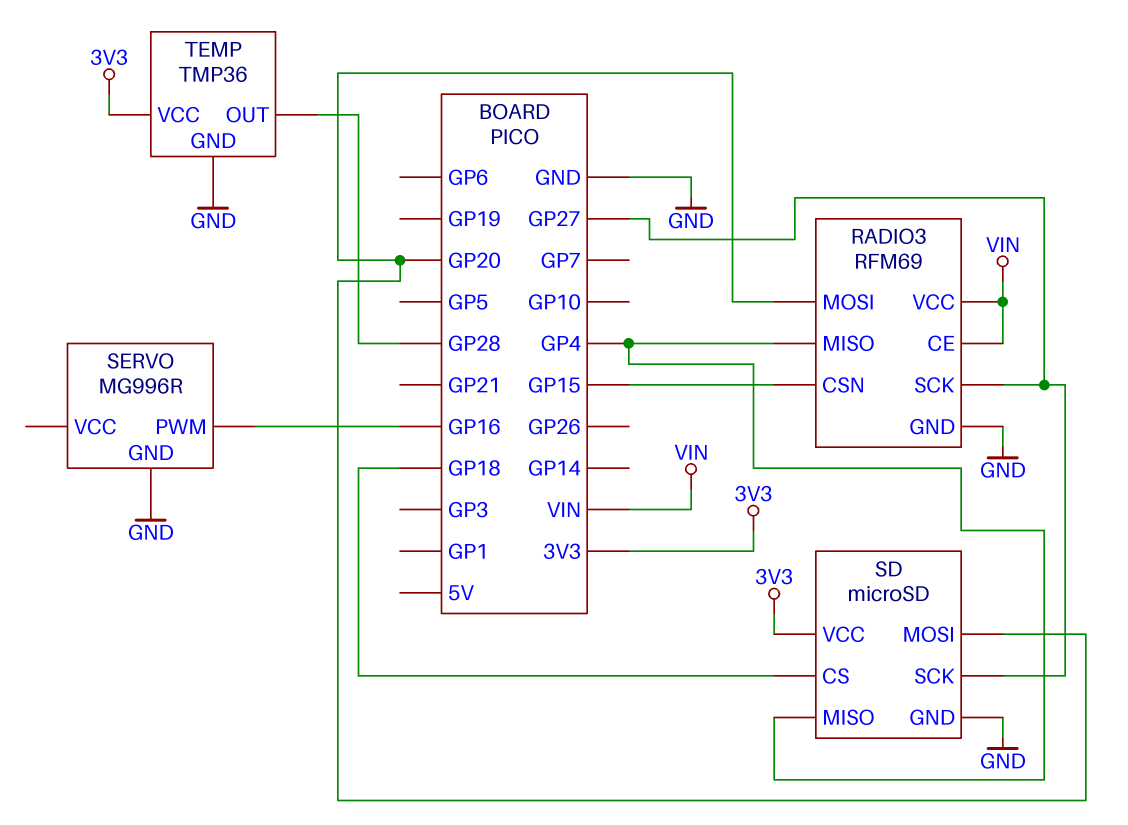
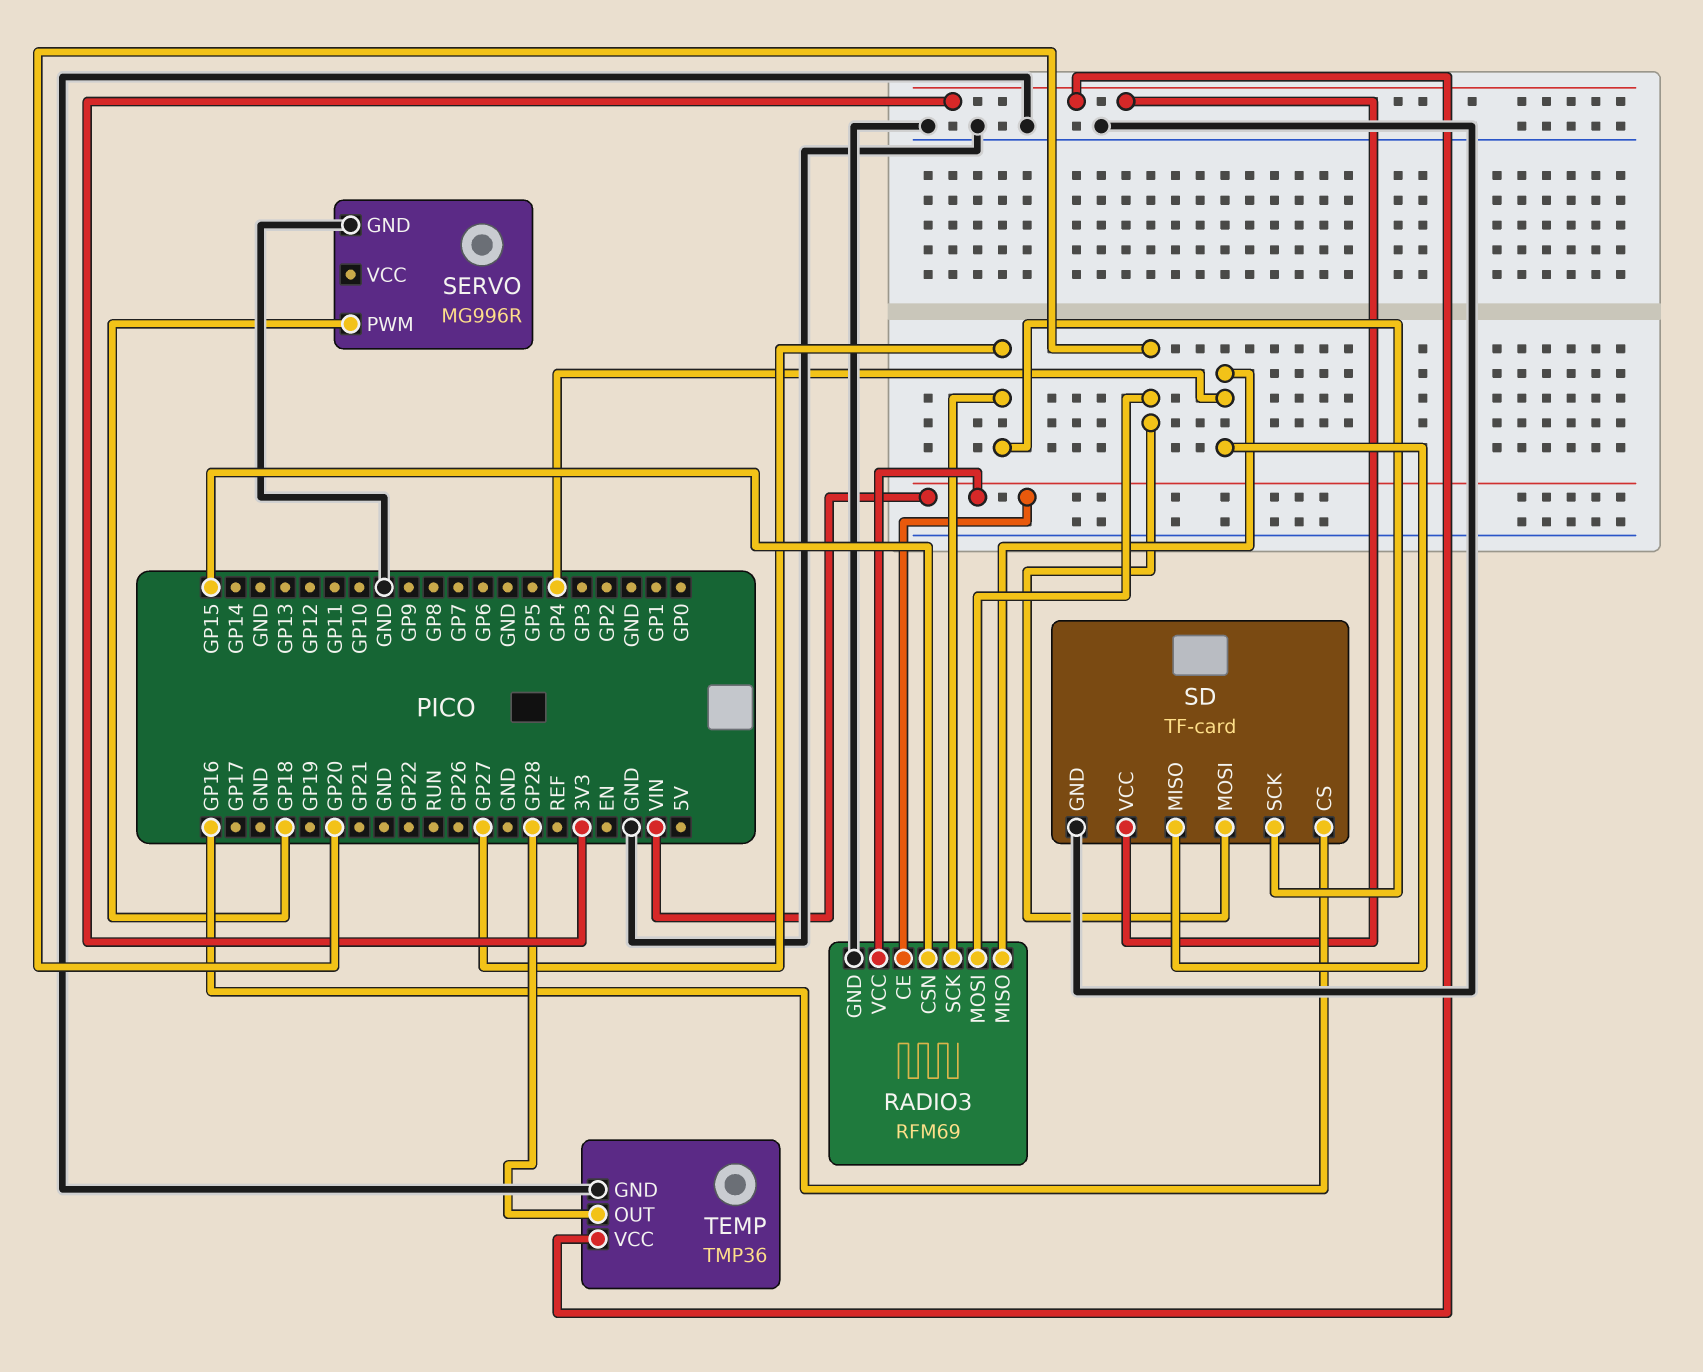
SD: microSD -> TF-card
SD pin CS: GP18 -> GP16
SERVO pin PWM: GP16 -> GP18

